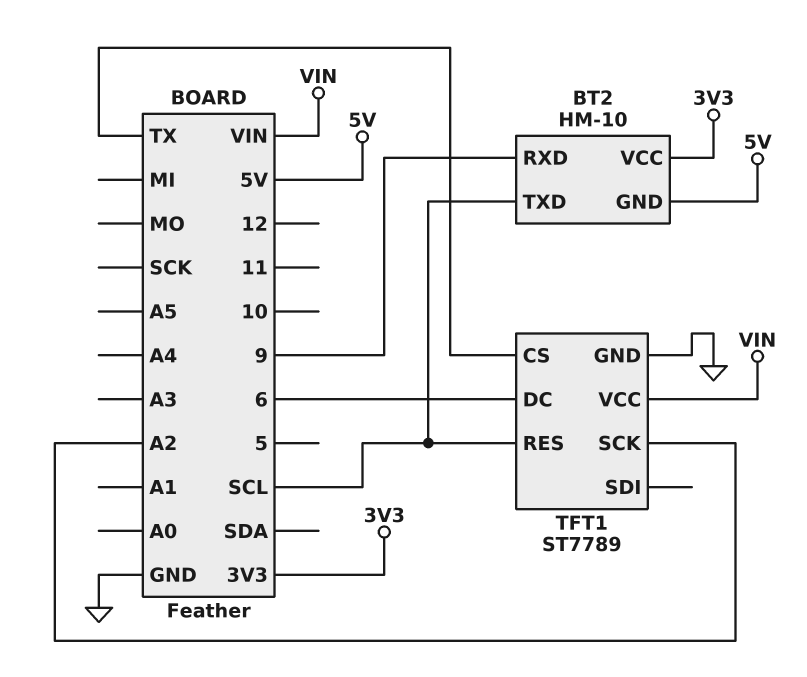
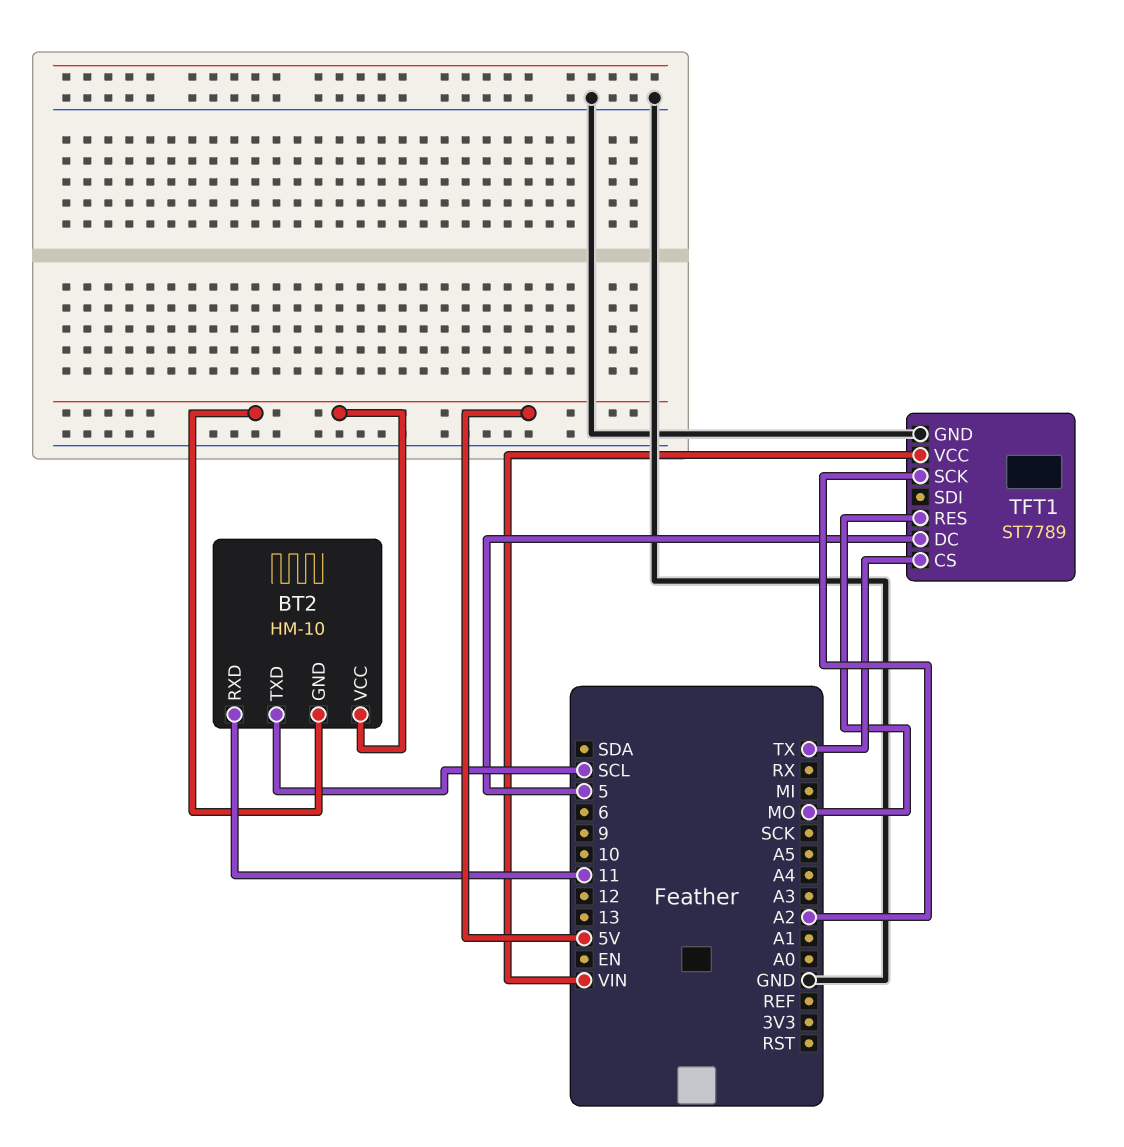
BT2 pin RXD: 9 -> 11
BT2 pin VCC: 3V3 -> 5V
TFT1 pin DC: 6 -> 5
TFT1 pin RES: SCL -> MO

